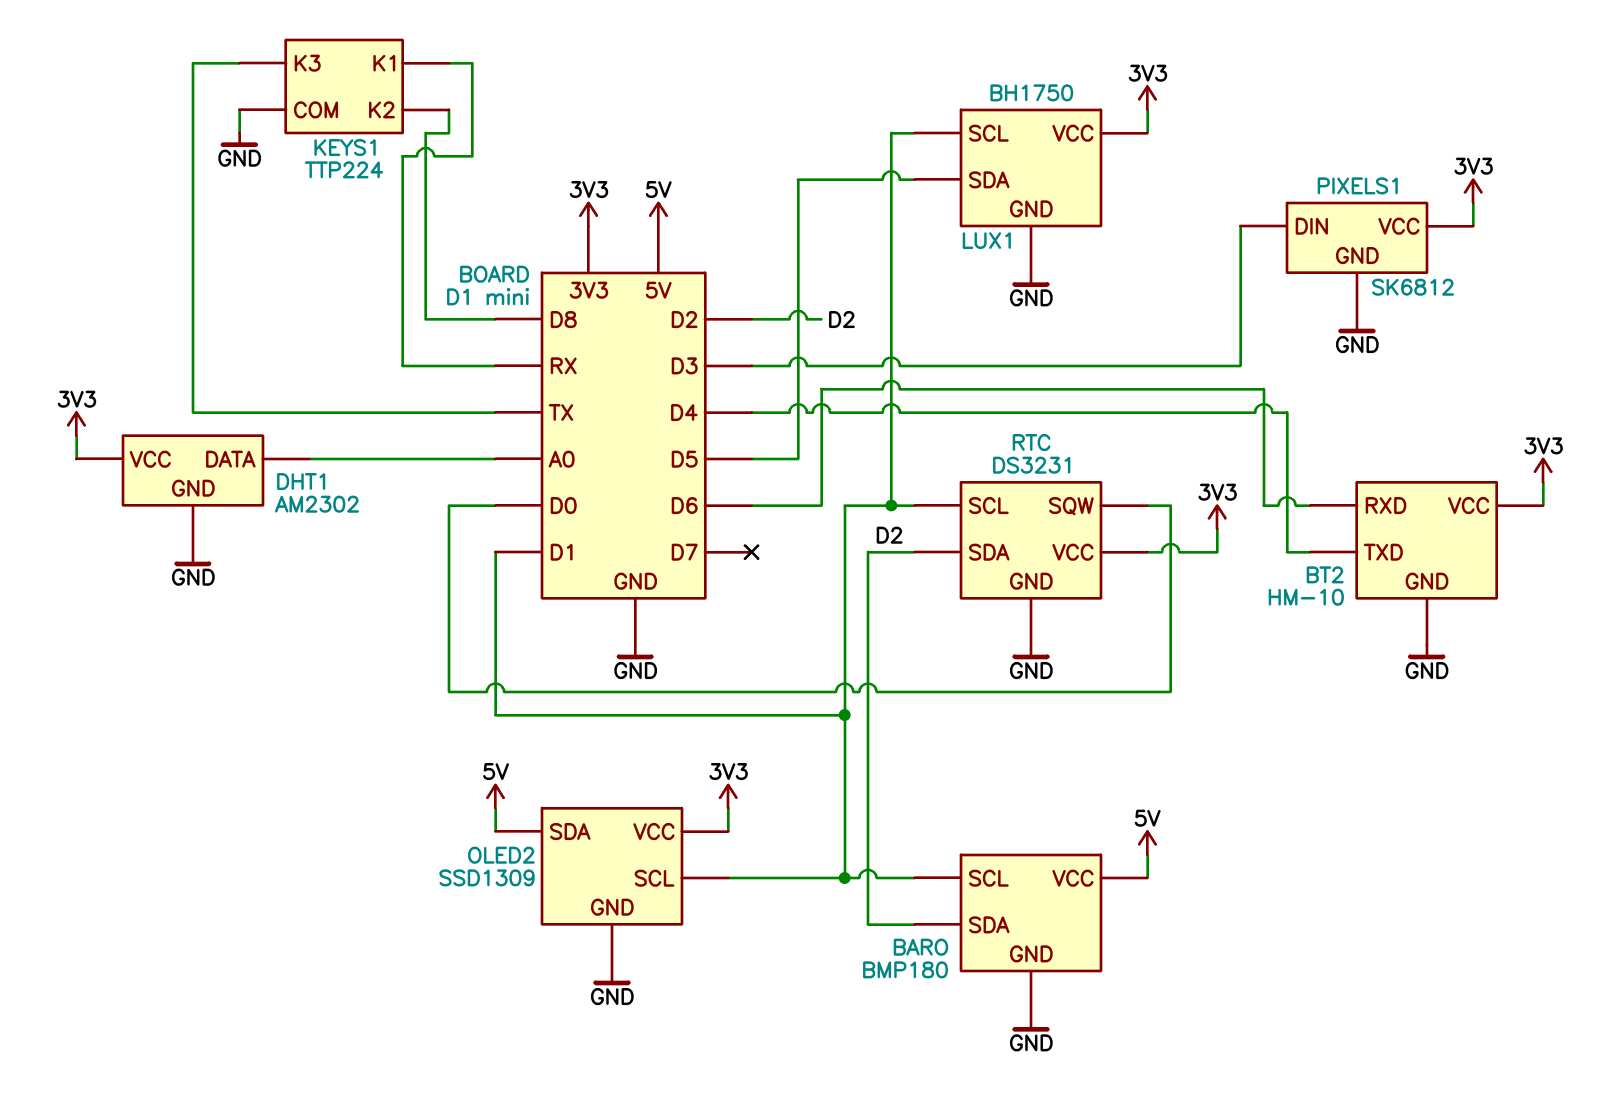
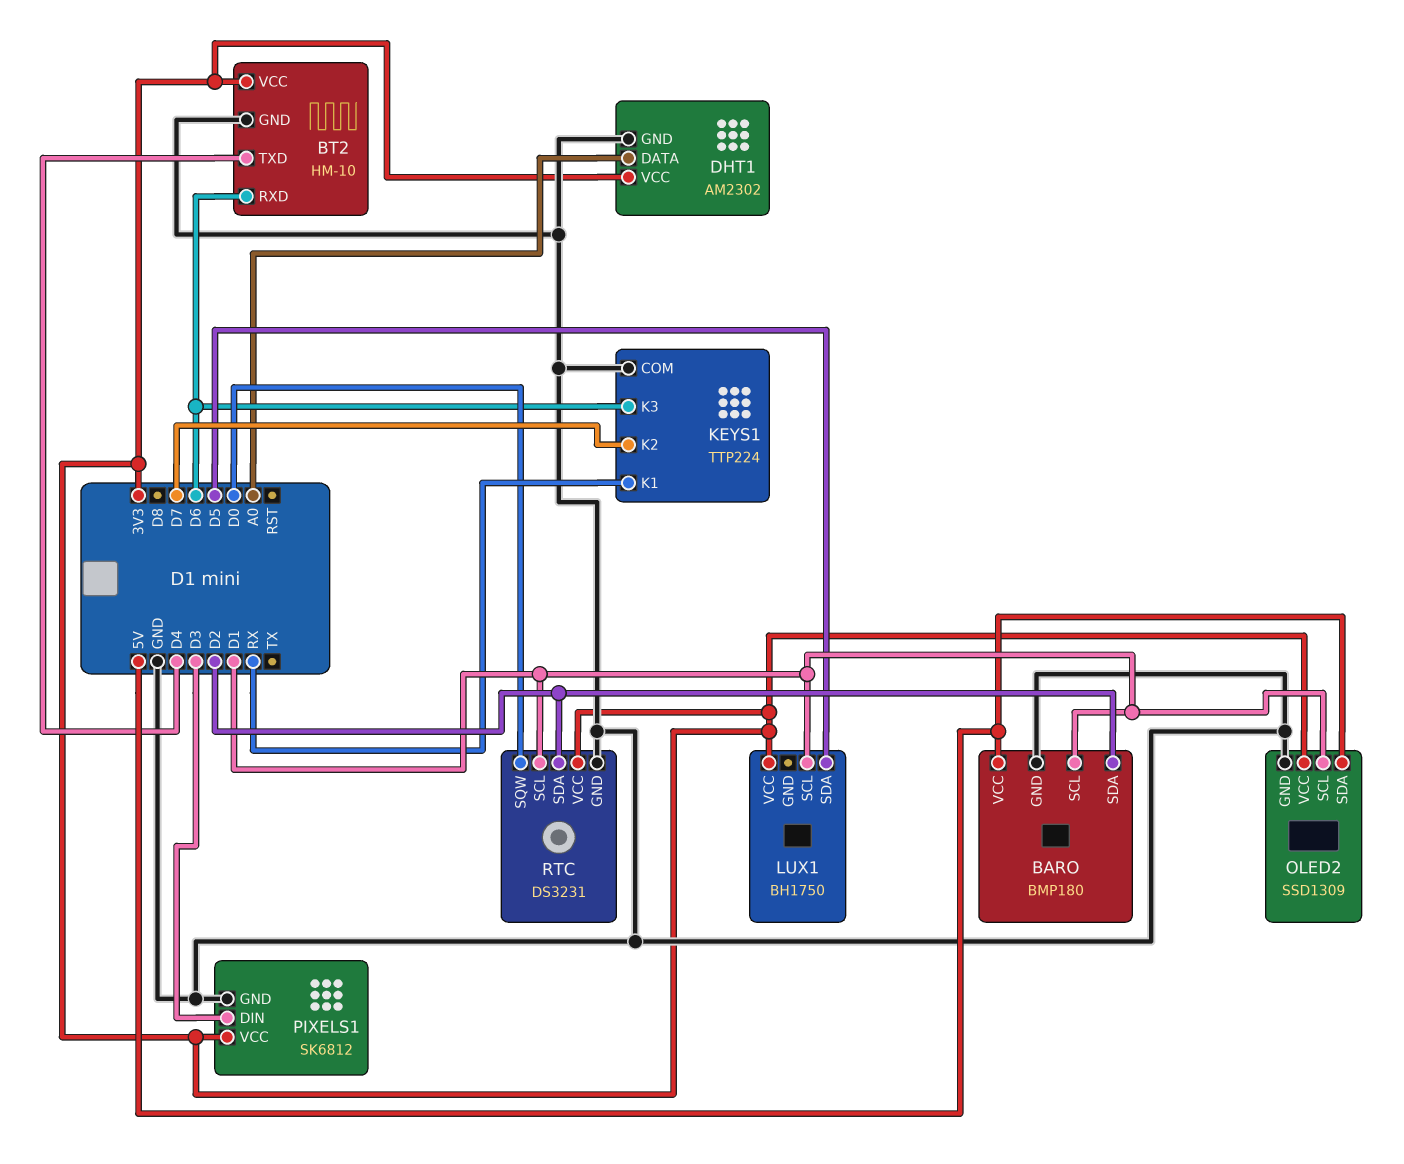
KEYS1 pin K2: D8 -> D7
KEYS1 pin K3: TX -> D6
LUX1 pin GND: GND -> none

